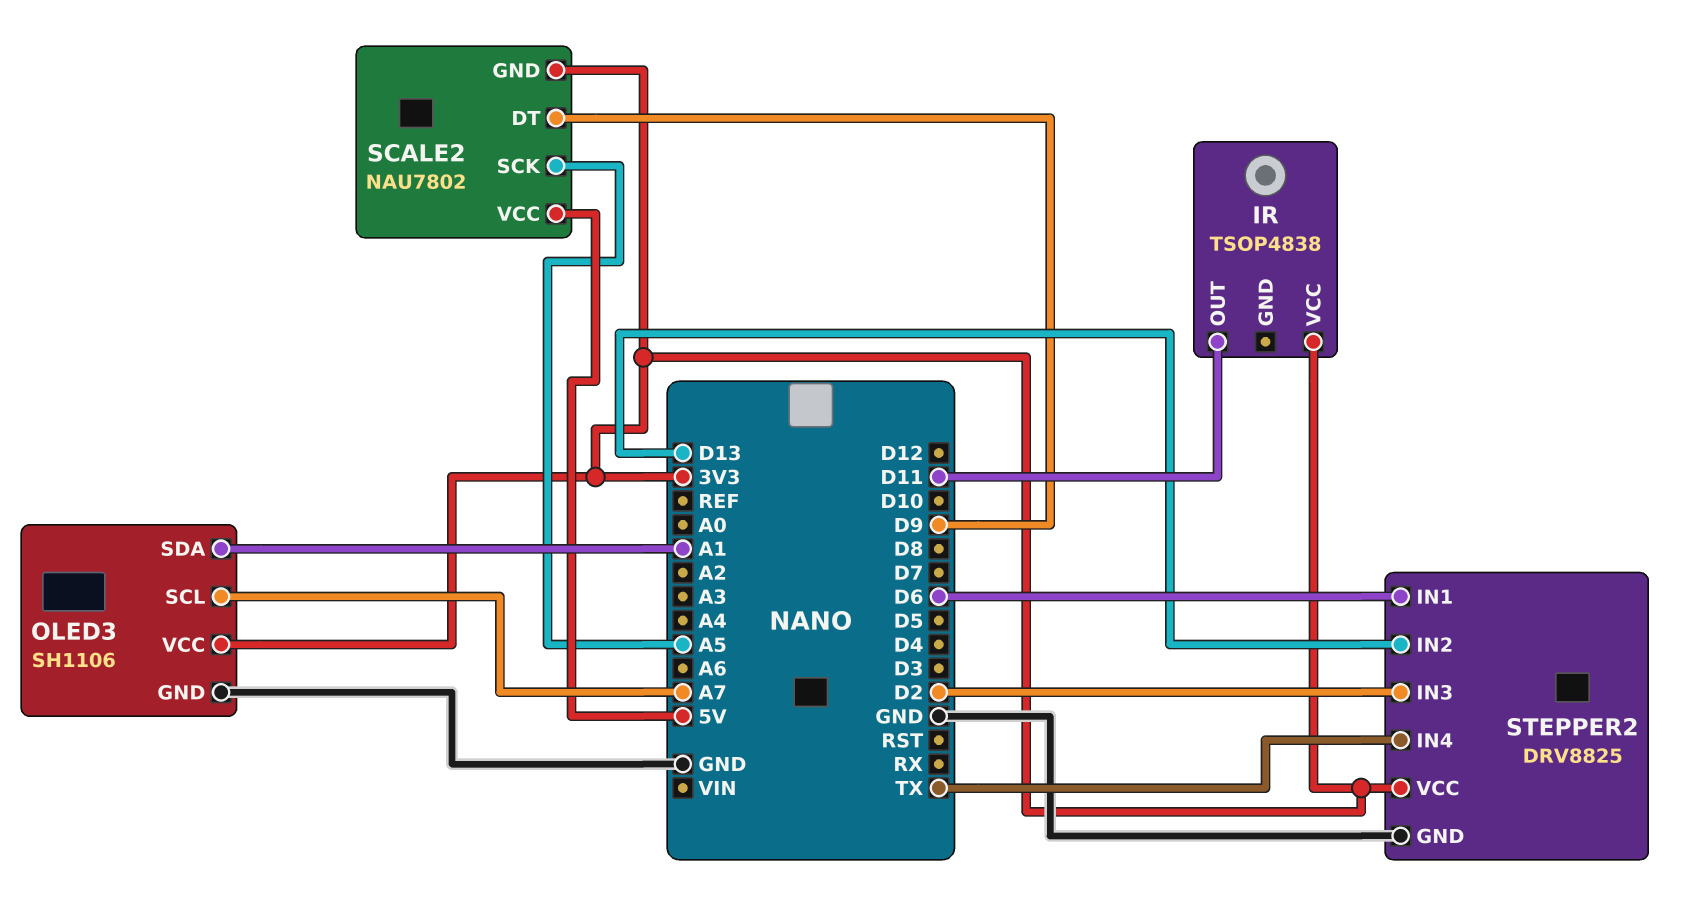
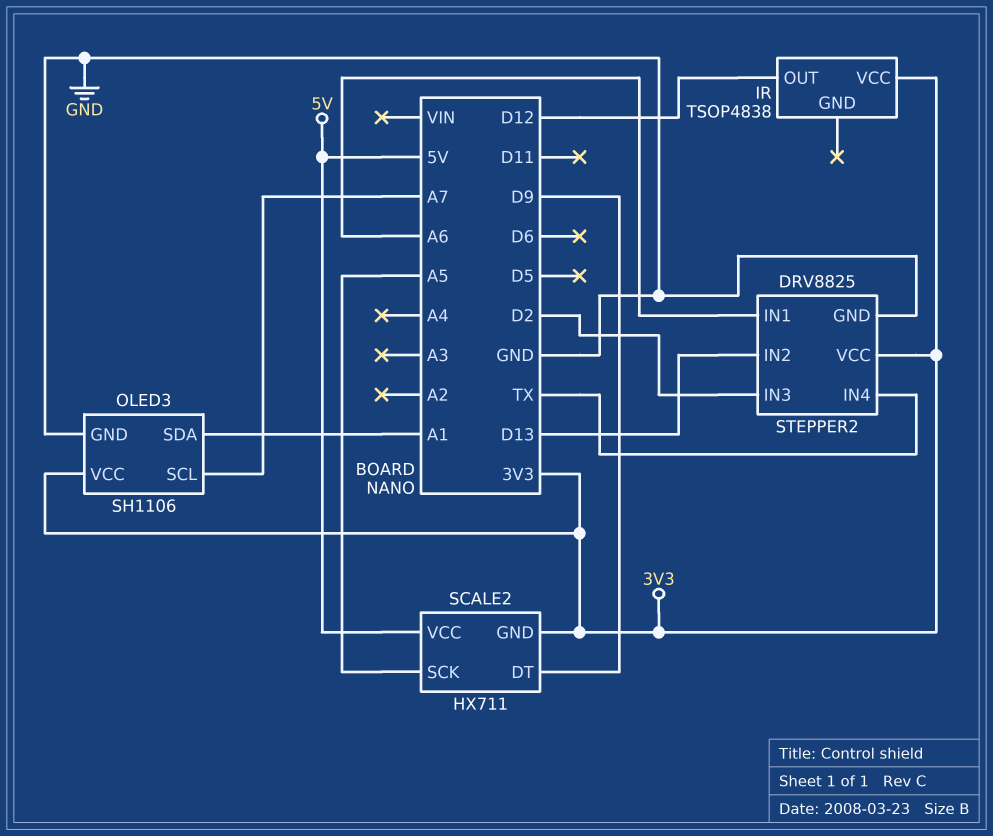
IR pin OUT: D11 -> D12
SCALE2: NAU7802 -> HX711
STEPPER2 pin IN1: D6 -> A6

